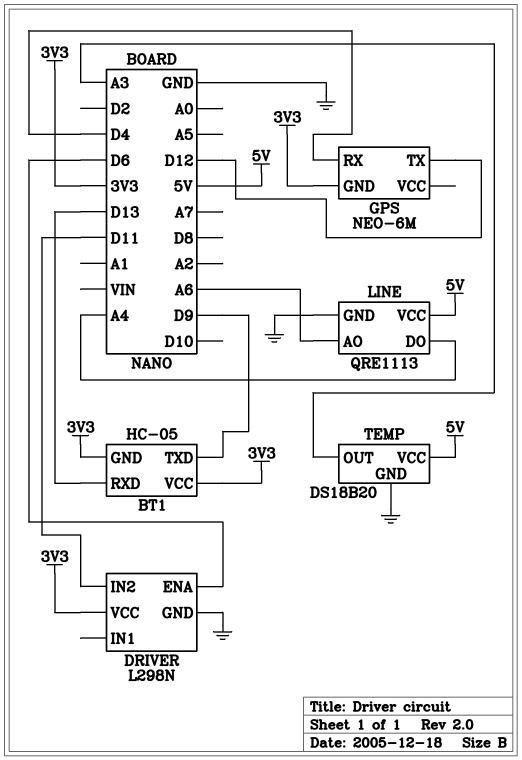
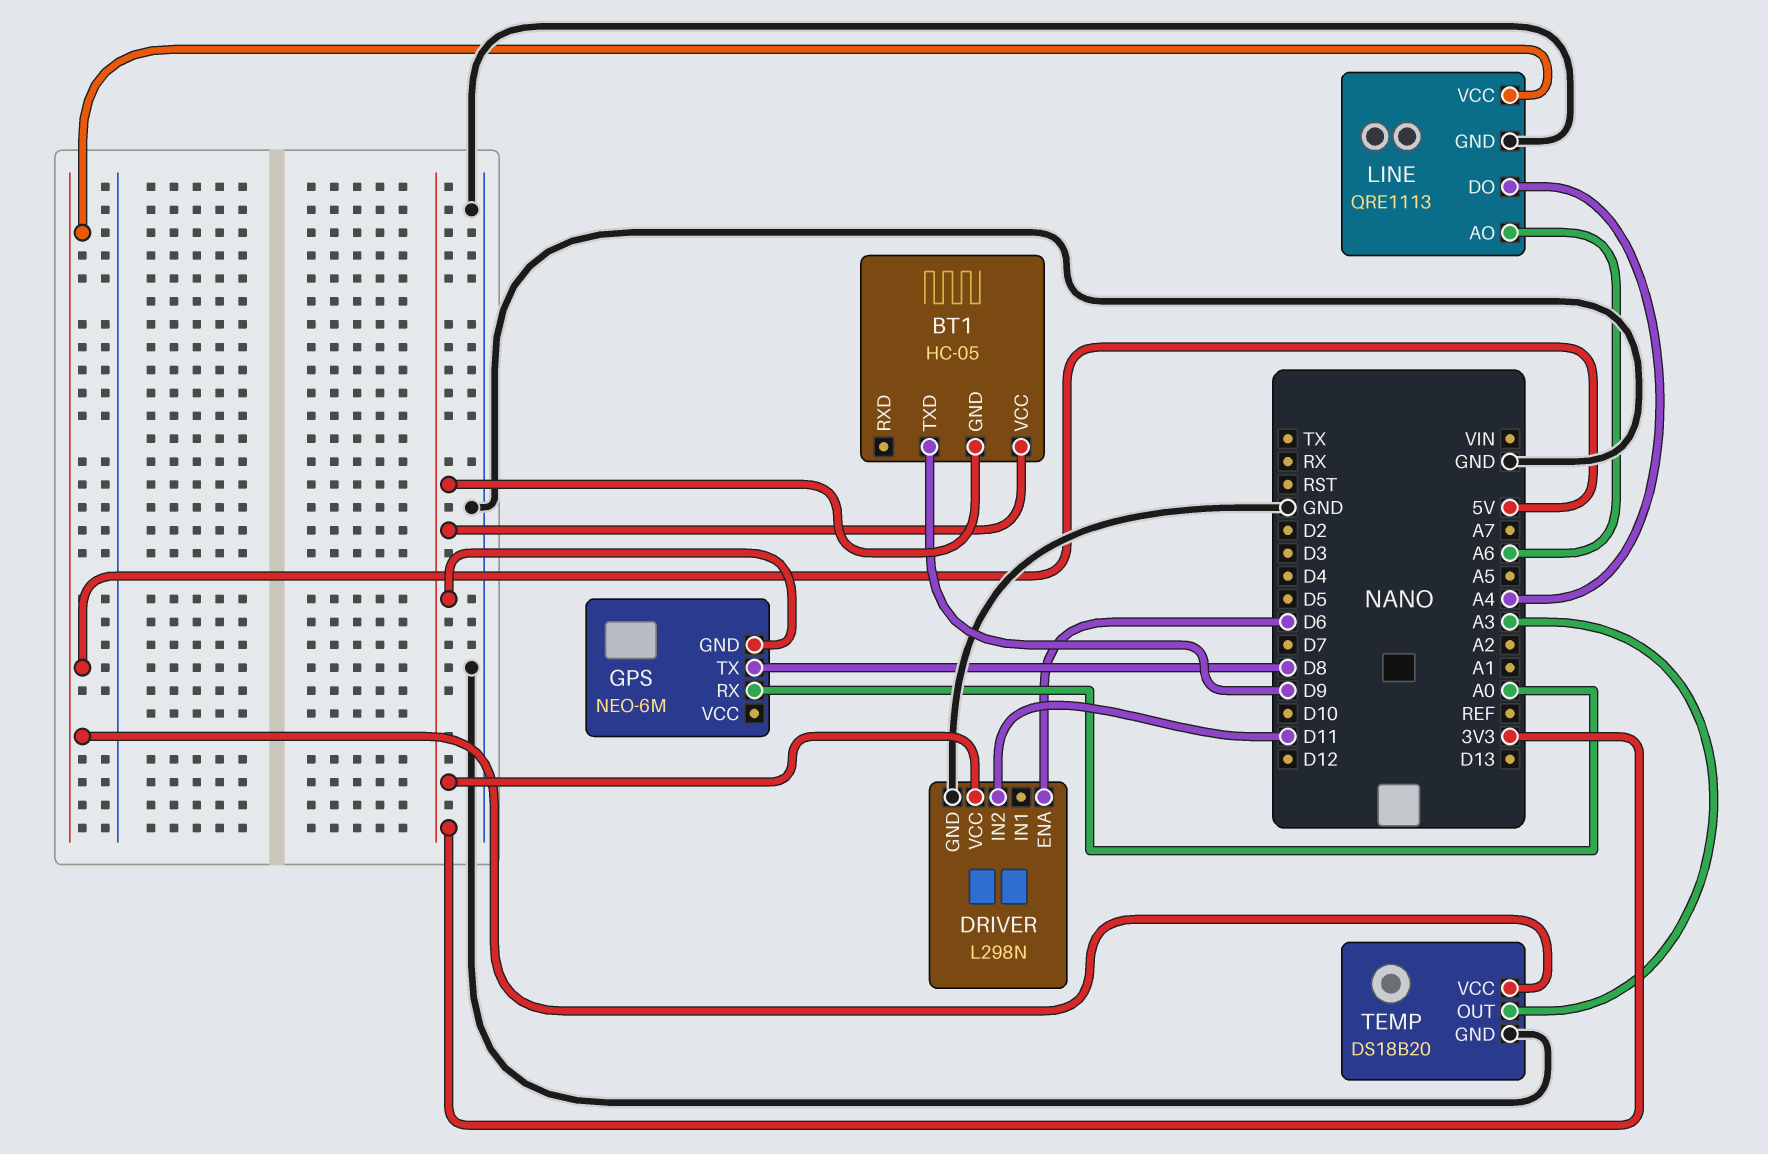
BT1 pin RXD: D13 -> none
GPS pin RX: D4 -> A0
GPS pin TX: D12 -> D8

